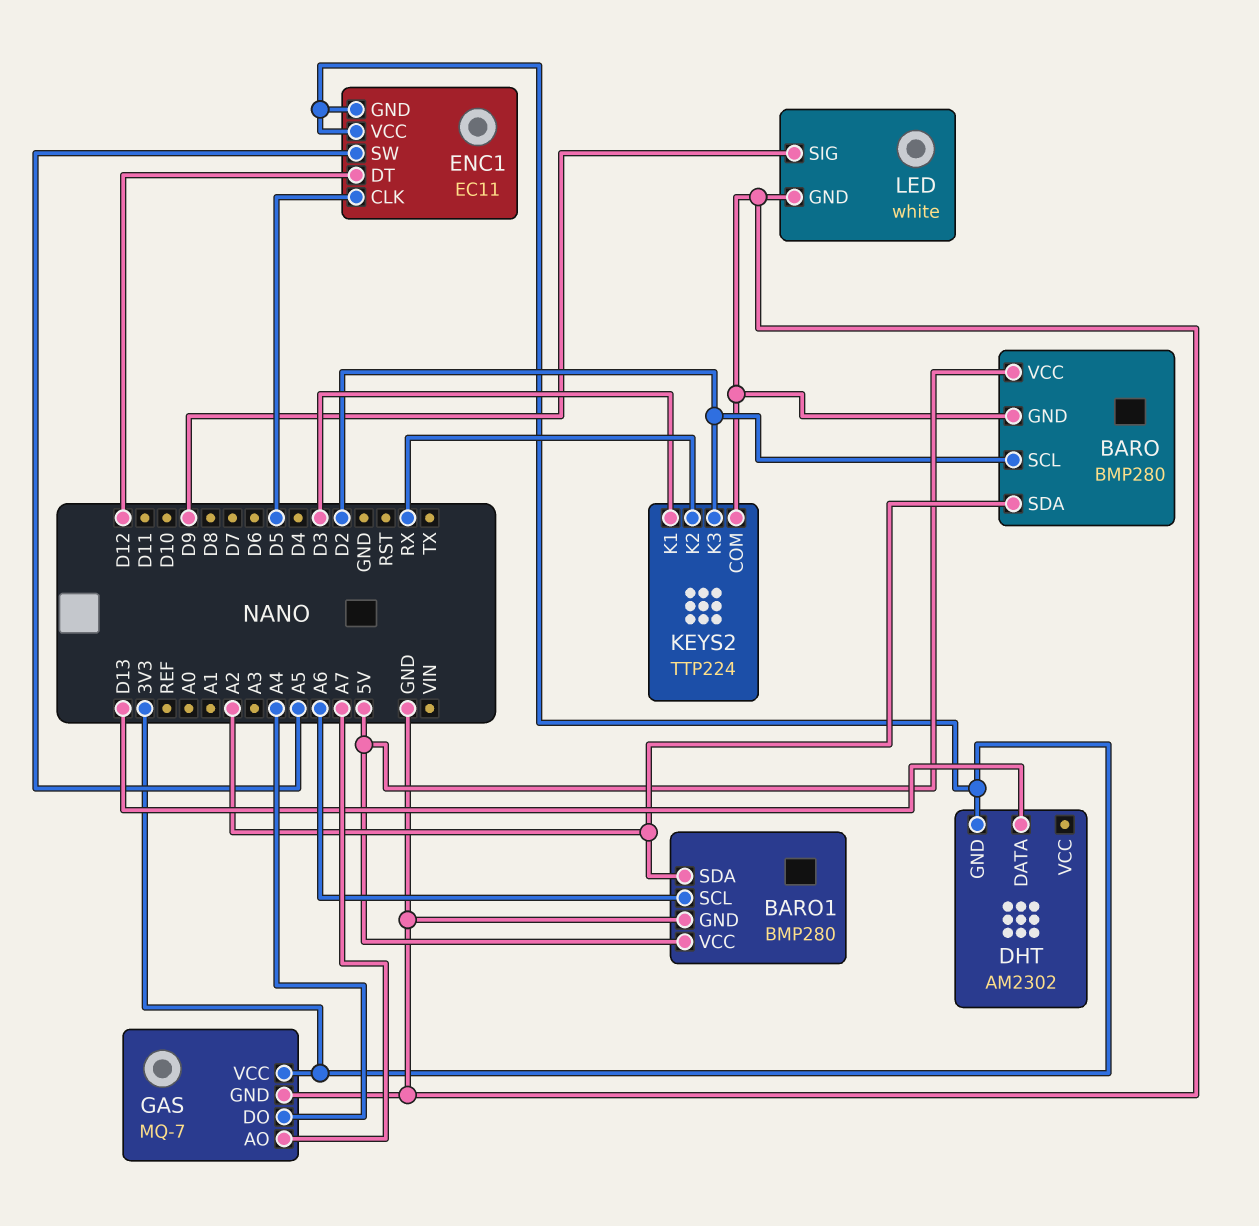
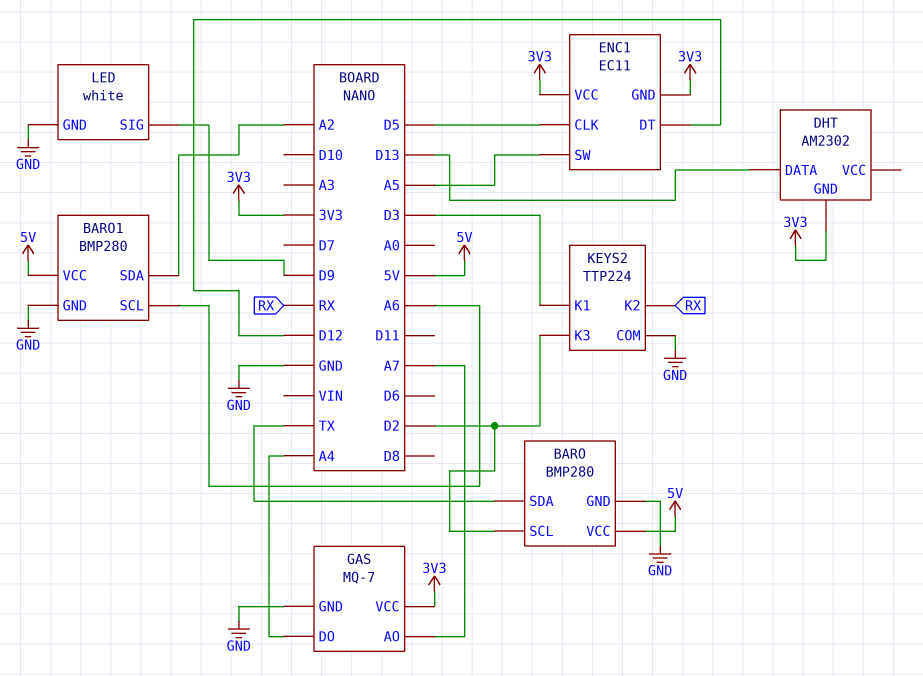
BARO pin SDA: A2 -> TX

